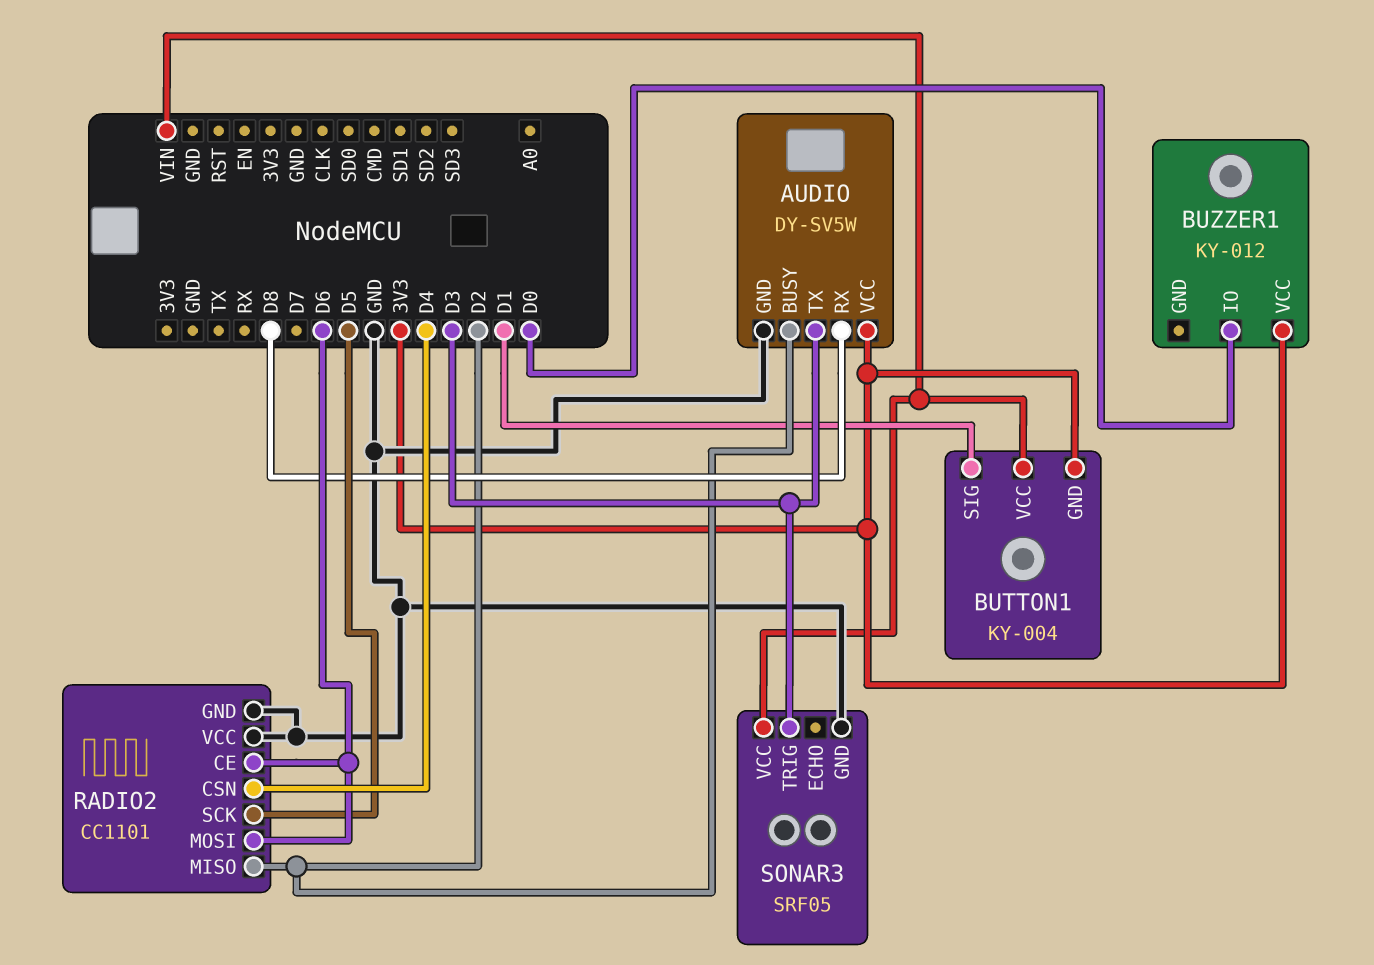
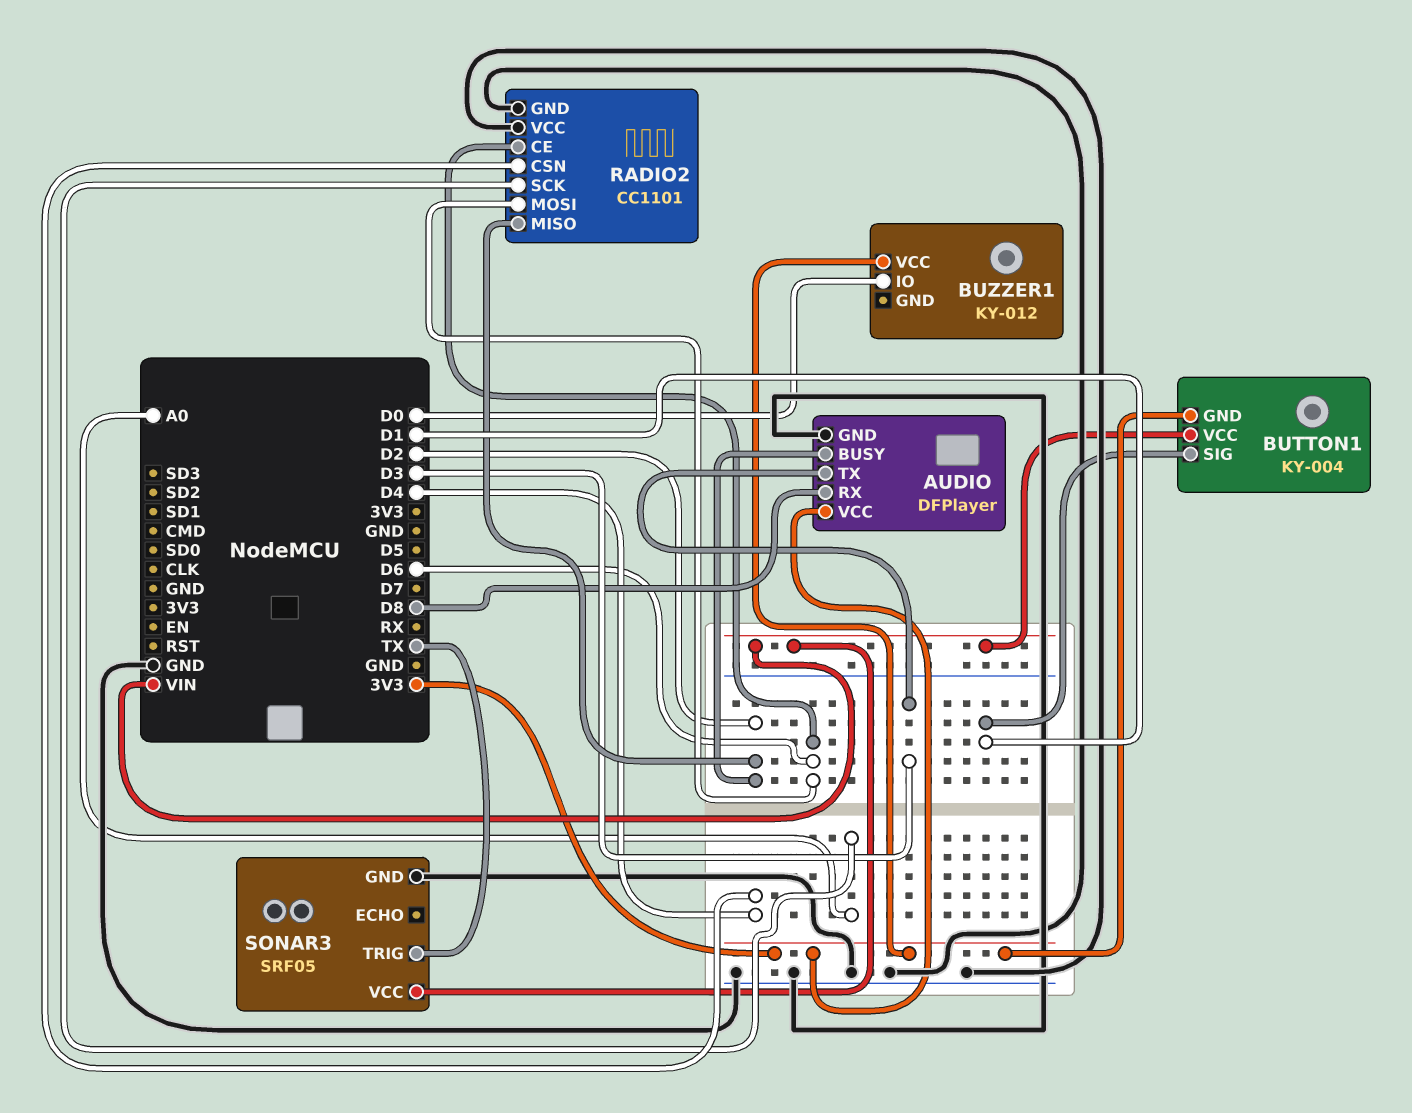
AUDIO: DY-SV5W -> DFPlayer
RADIO2 pin SCK: D5 -> A0
SONAR3 pin TRIG: D3 -> TX

